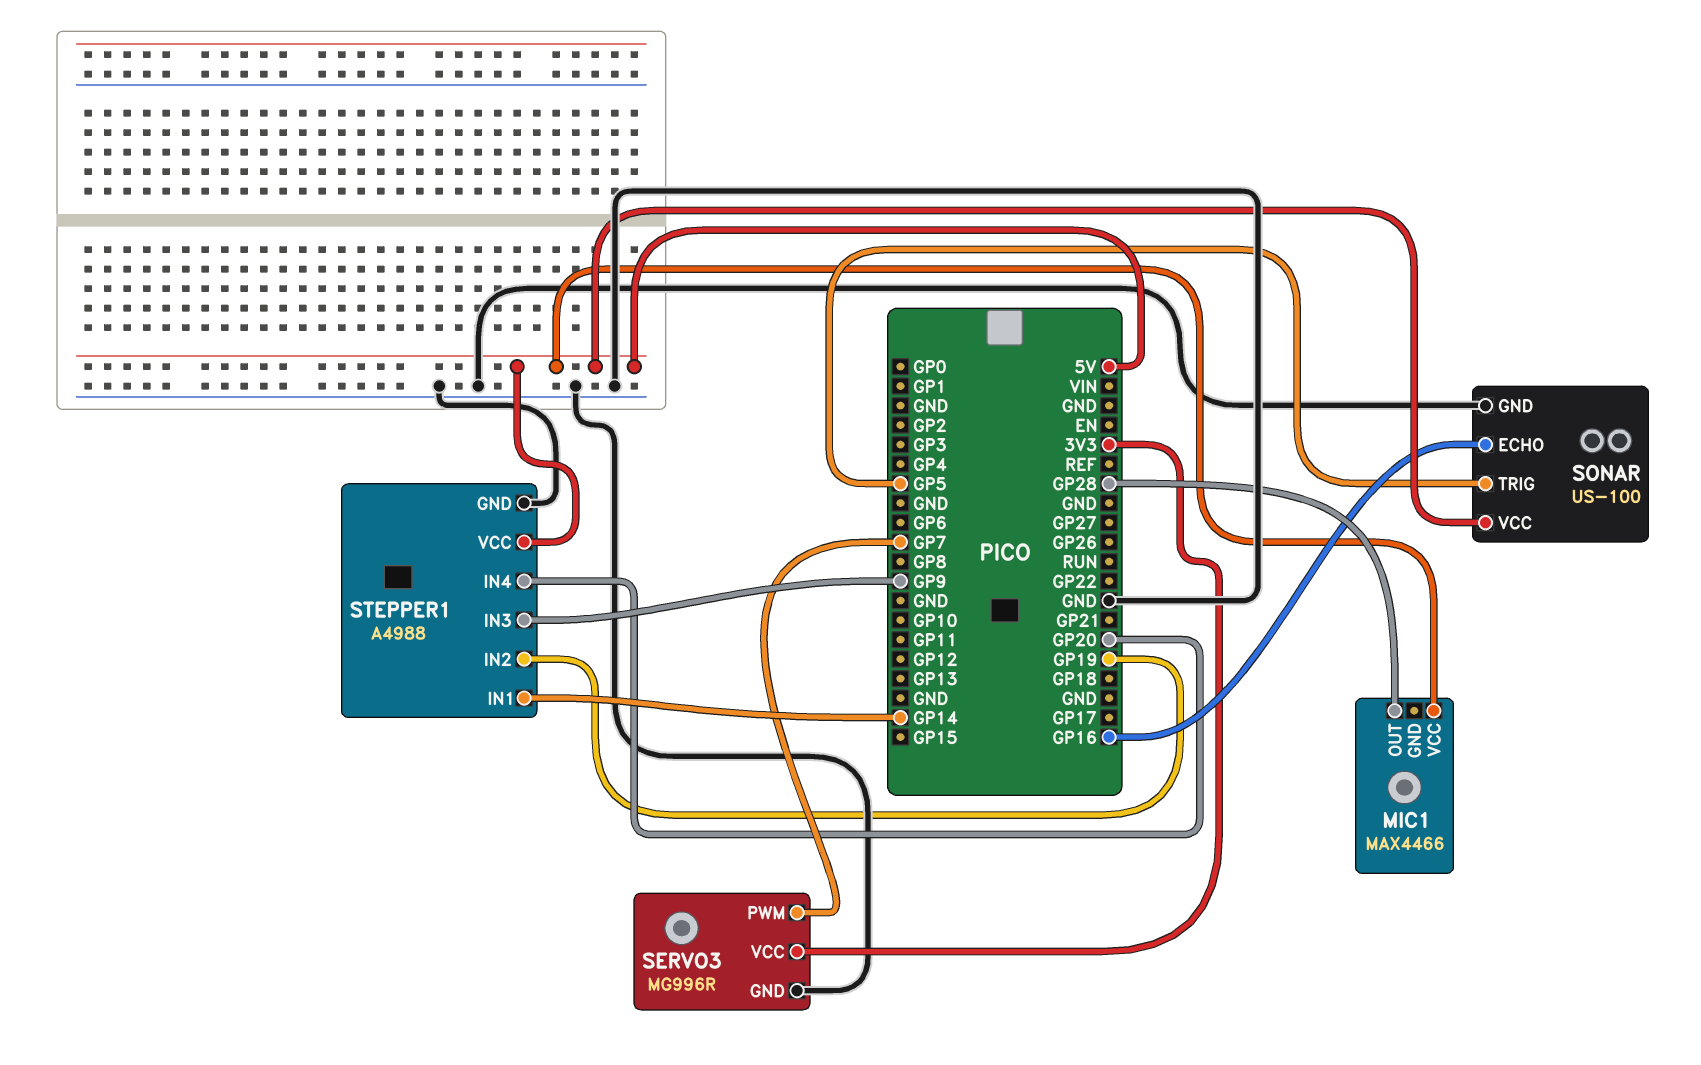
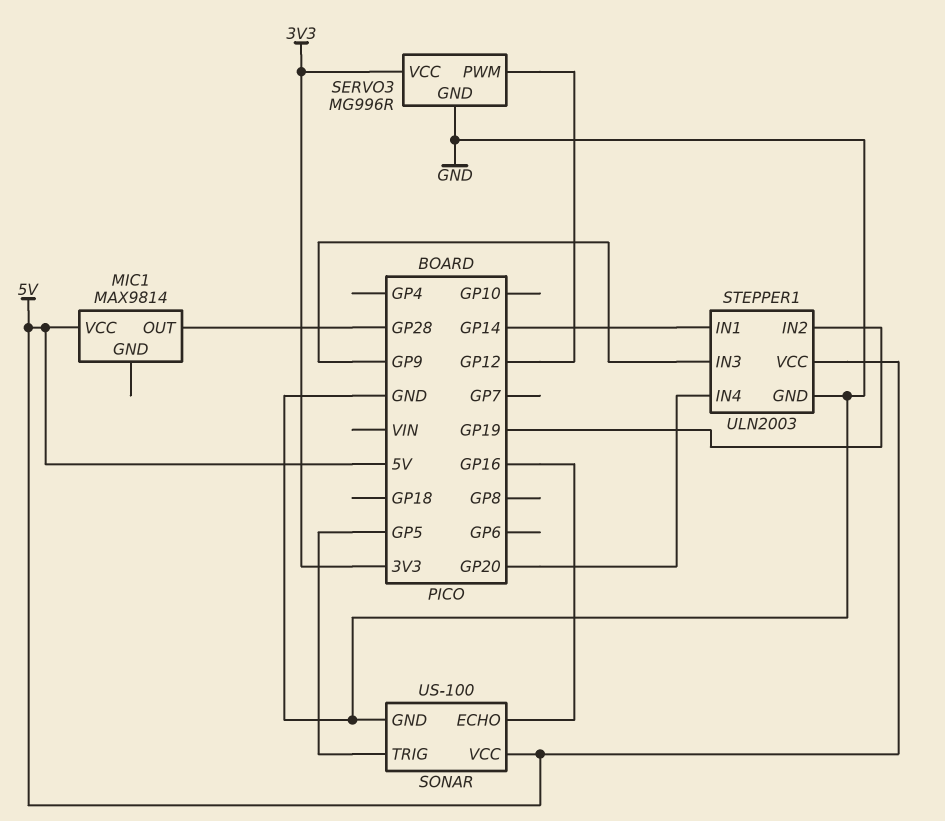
MIC1: MAX4466 -> MAX9814
SERVO3 pin PWM: GP7 -> GP12
STEPPER1: A4988 -> ULN2003

